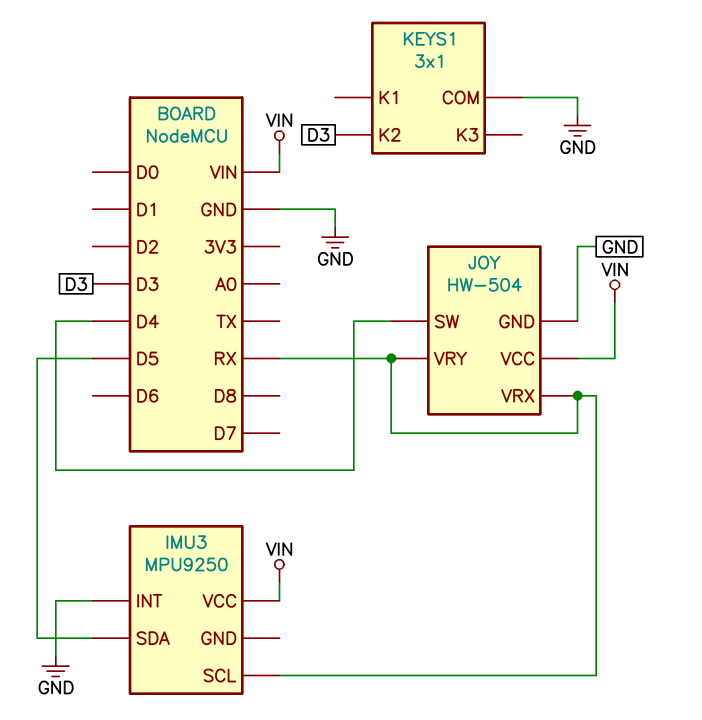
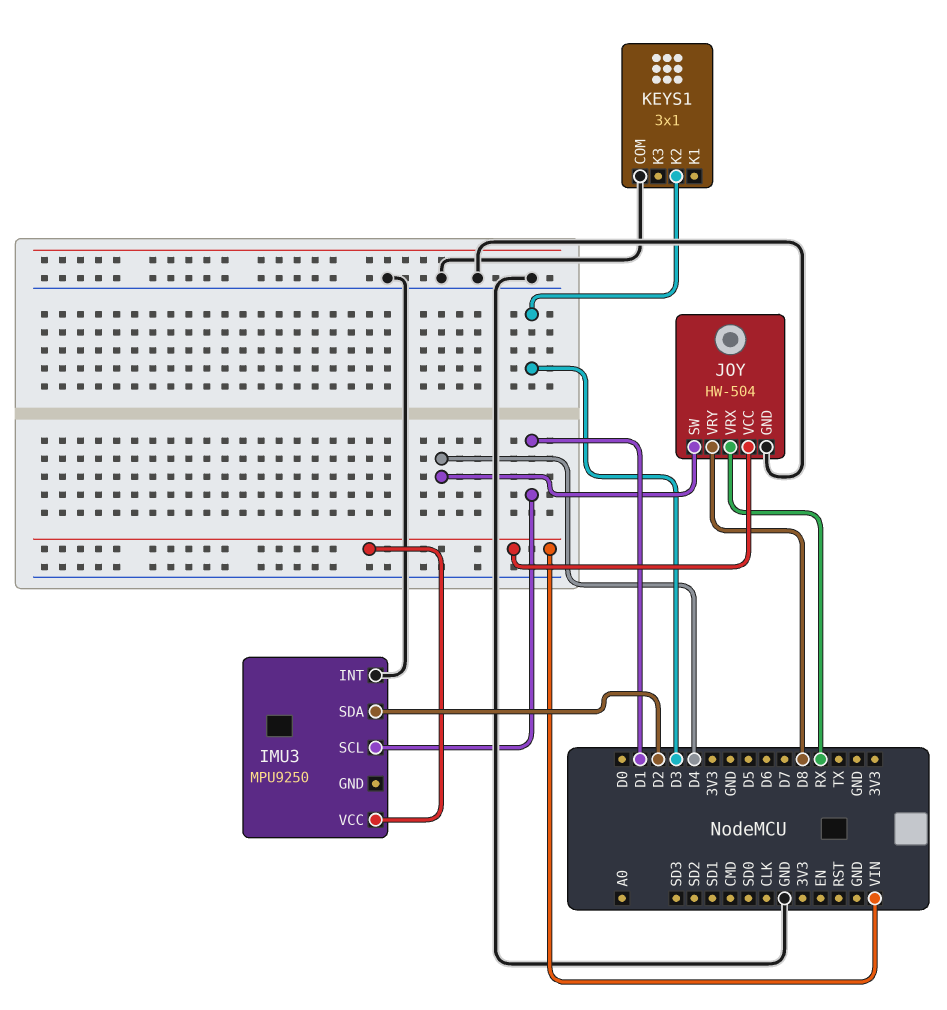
IMU3 pin SCL: RX -> D1
IMU3 pin SDA: D5 -> D2
JOY pin VRY: RX -> D8

